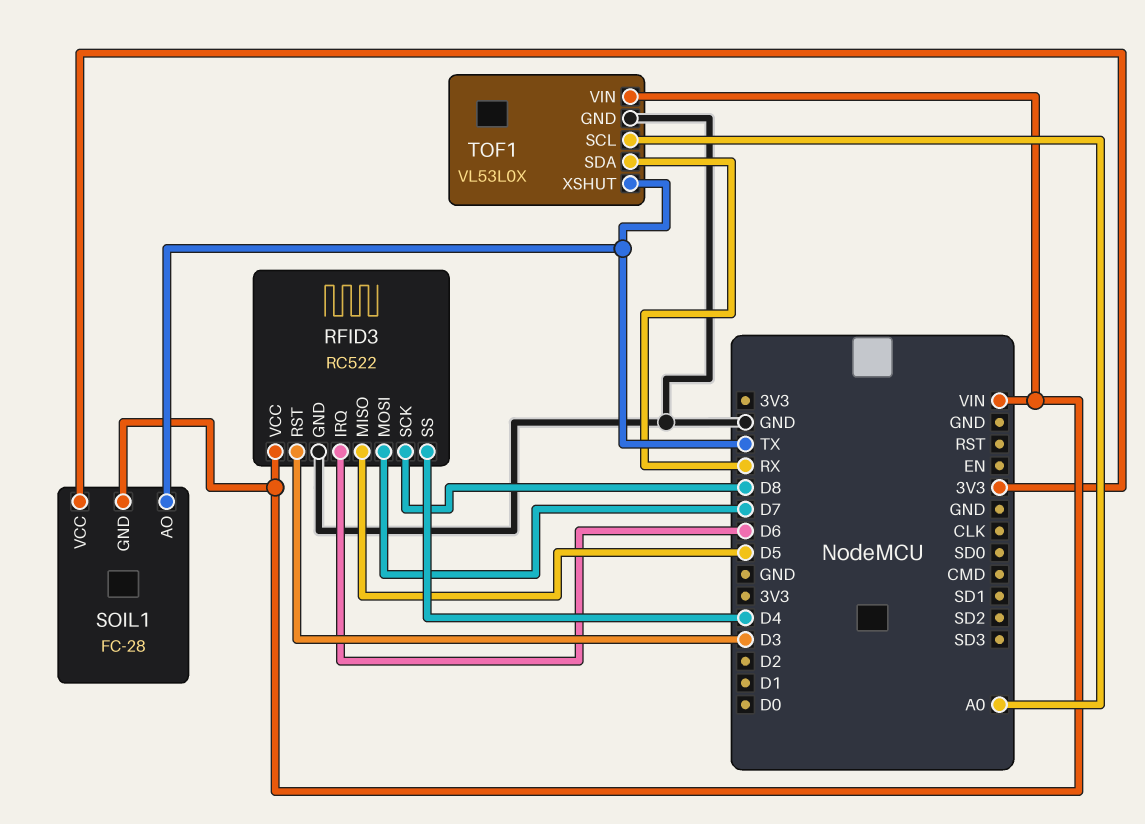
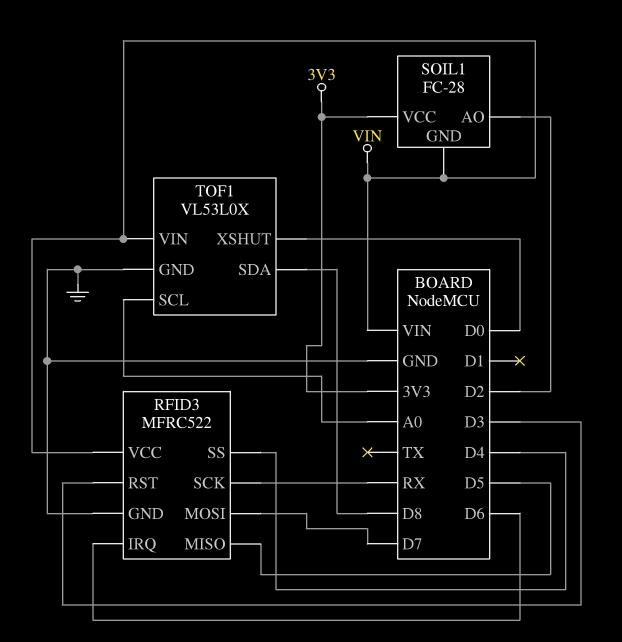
RFID3: RC522 -> MFRC522
RFID3 pin SCK: D8 -> RX
SOIL1 pin AO: TX -> D2
TOF1 pin SDA: RX -> D8
TOF1 pin XSHUT: TX -> D0

